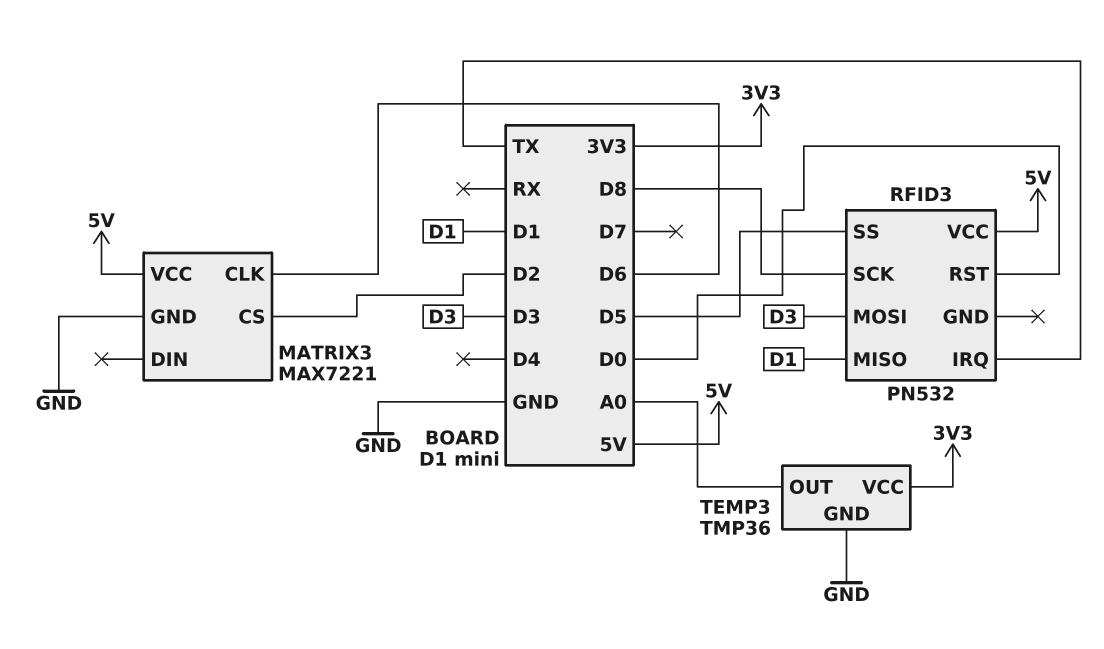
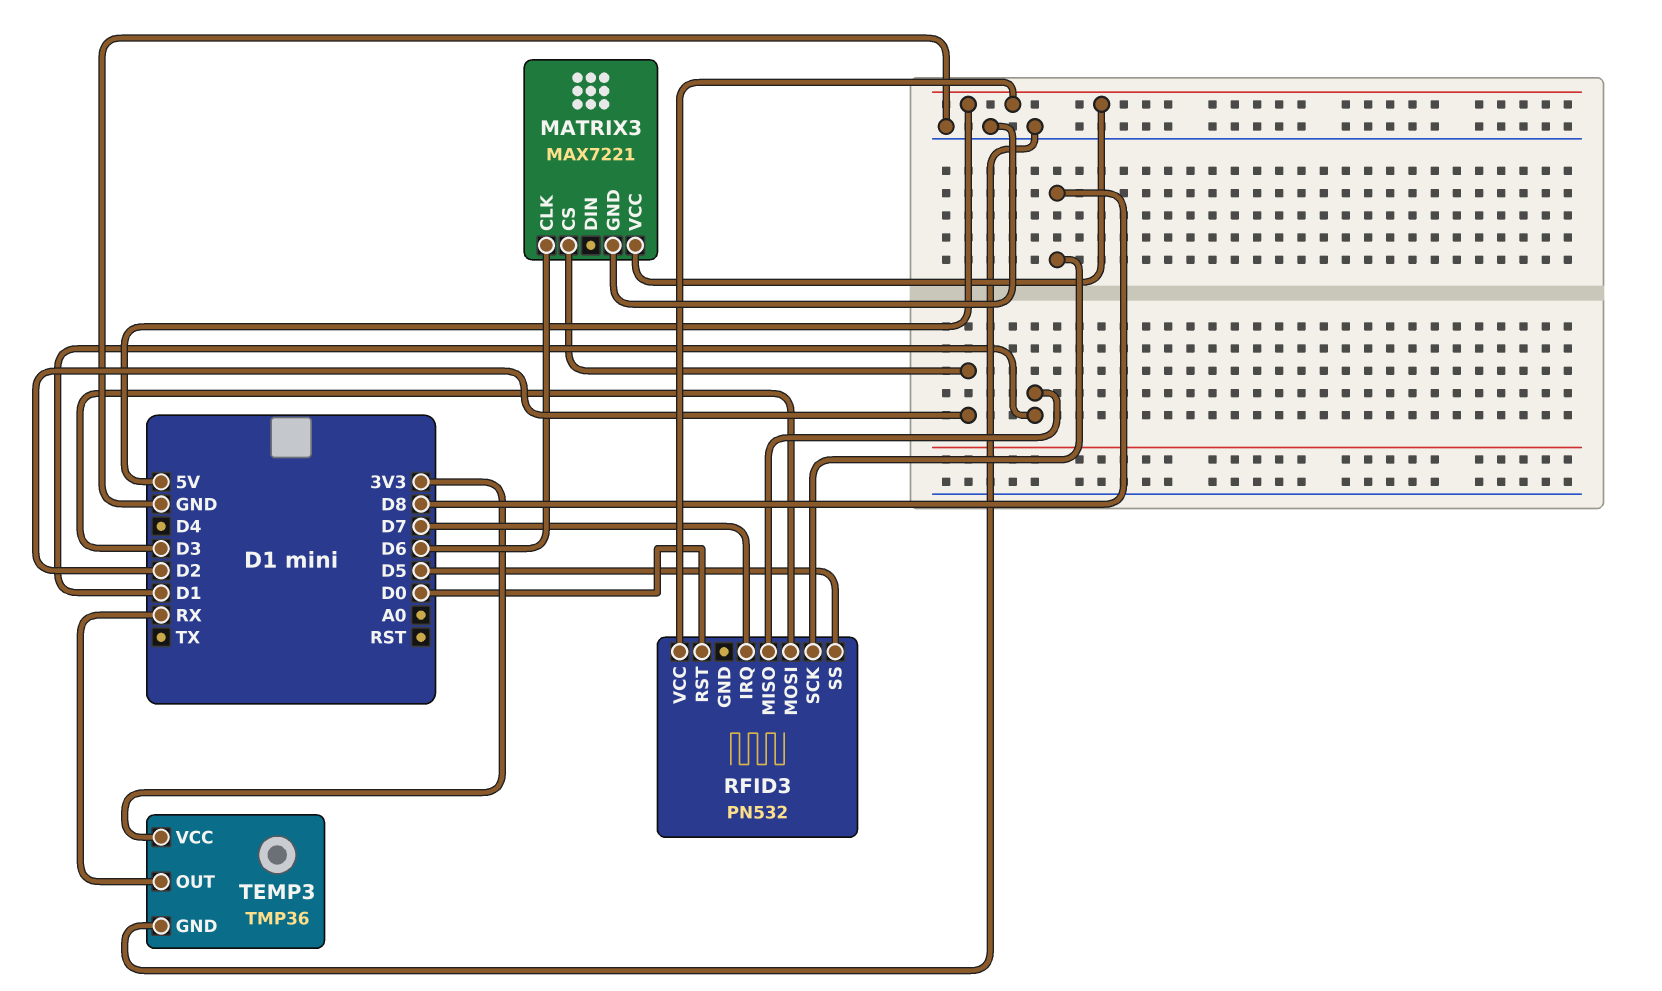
RFID3 pin IRQ: TX -> D7
TEMP3 pin OUT: A0 -> RX

